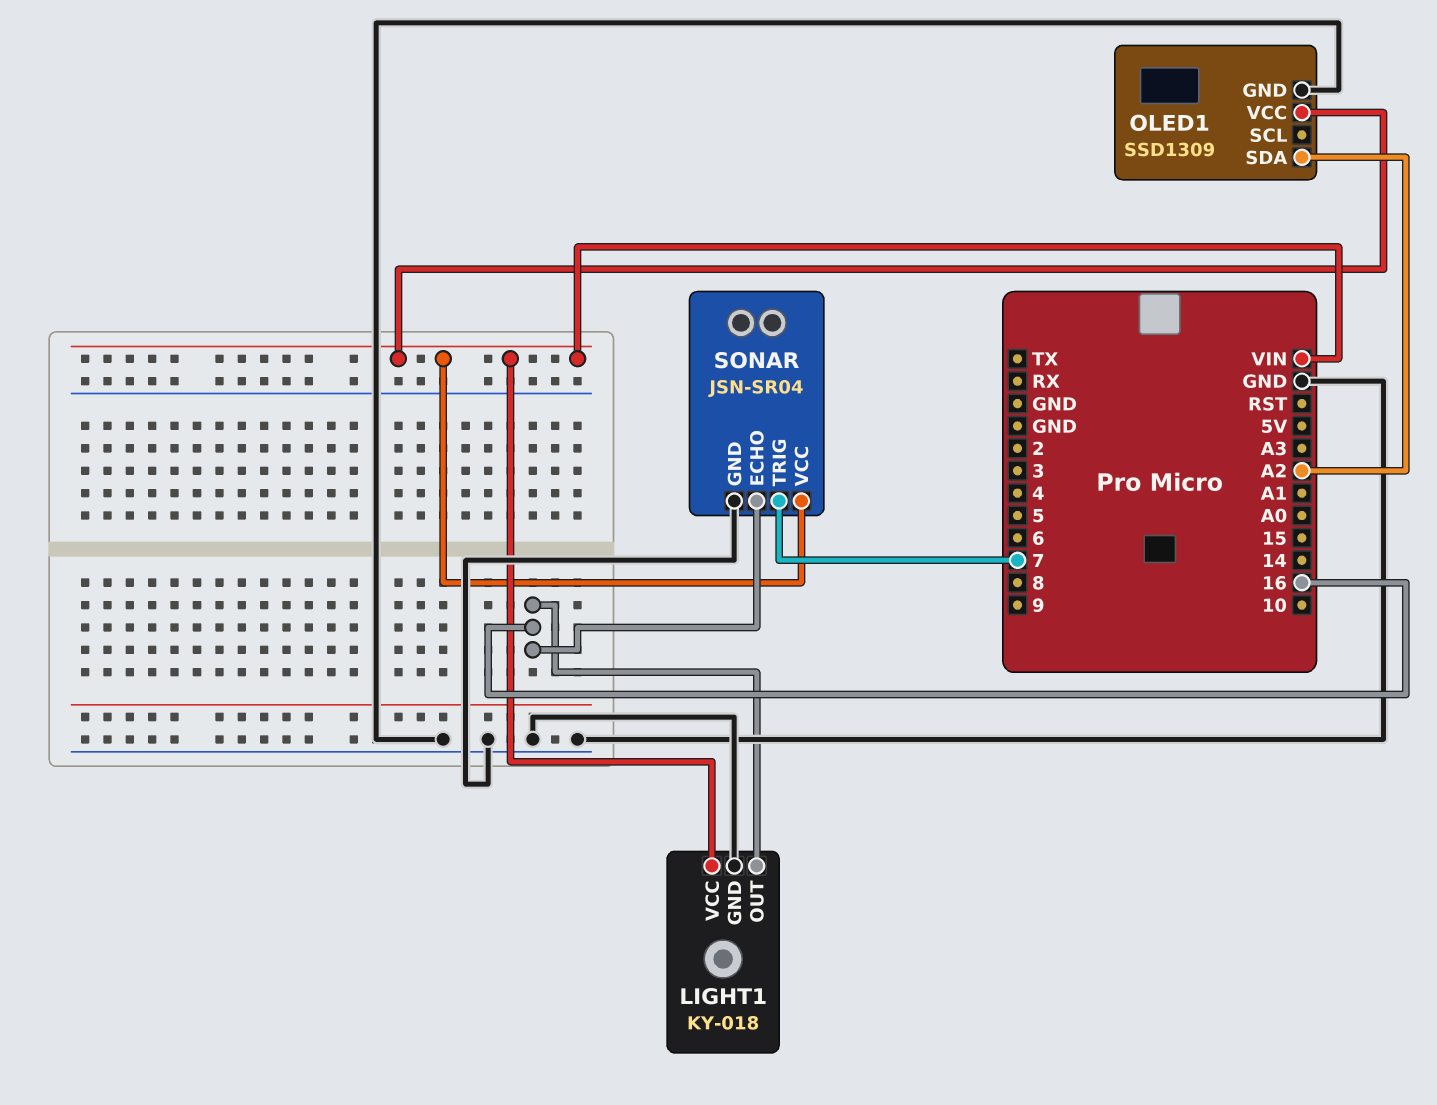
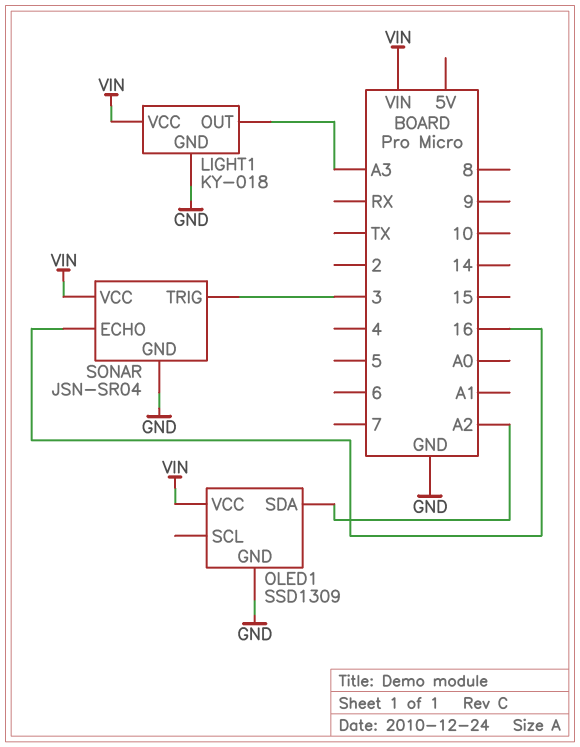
LIGHT1 pin OUT: 16 -> A3
SONAR pin TRIG: 7 -> 3

